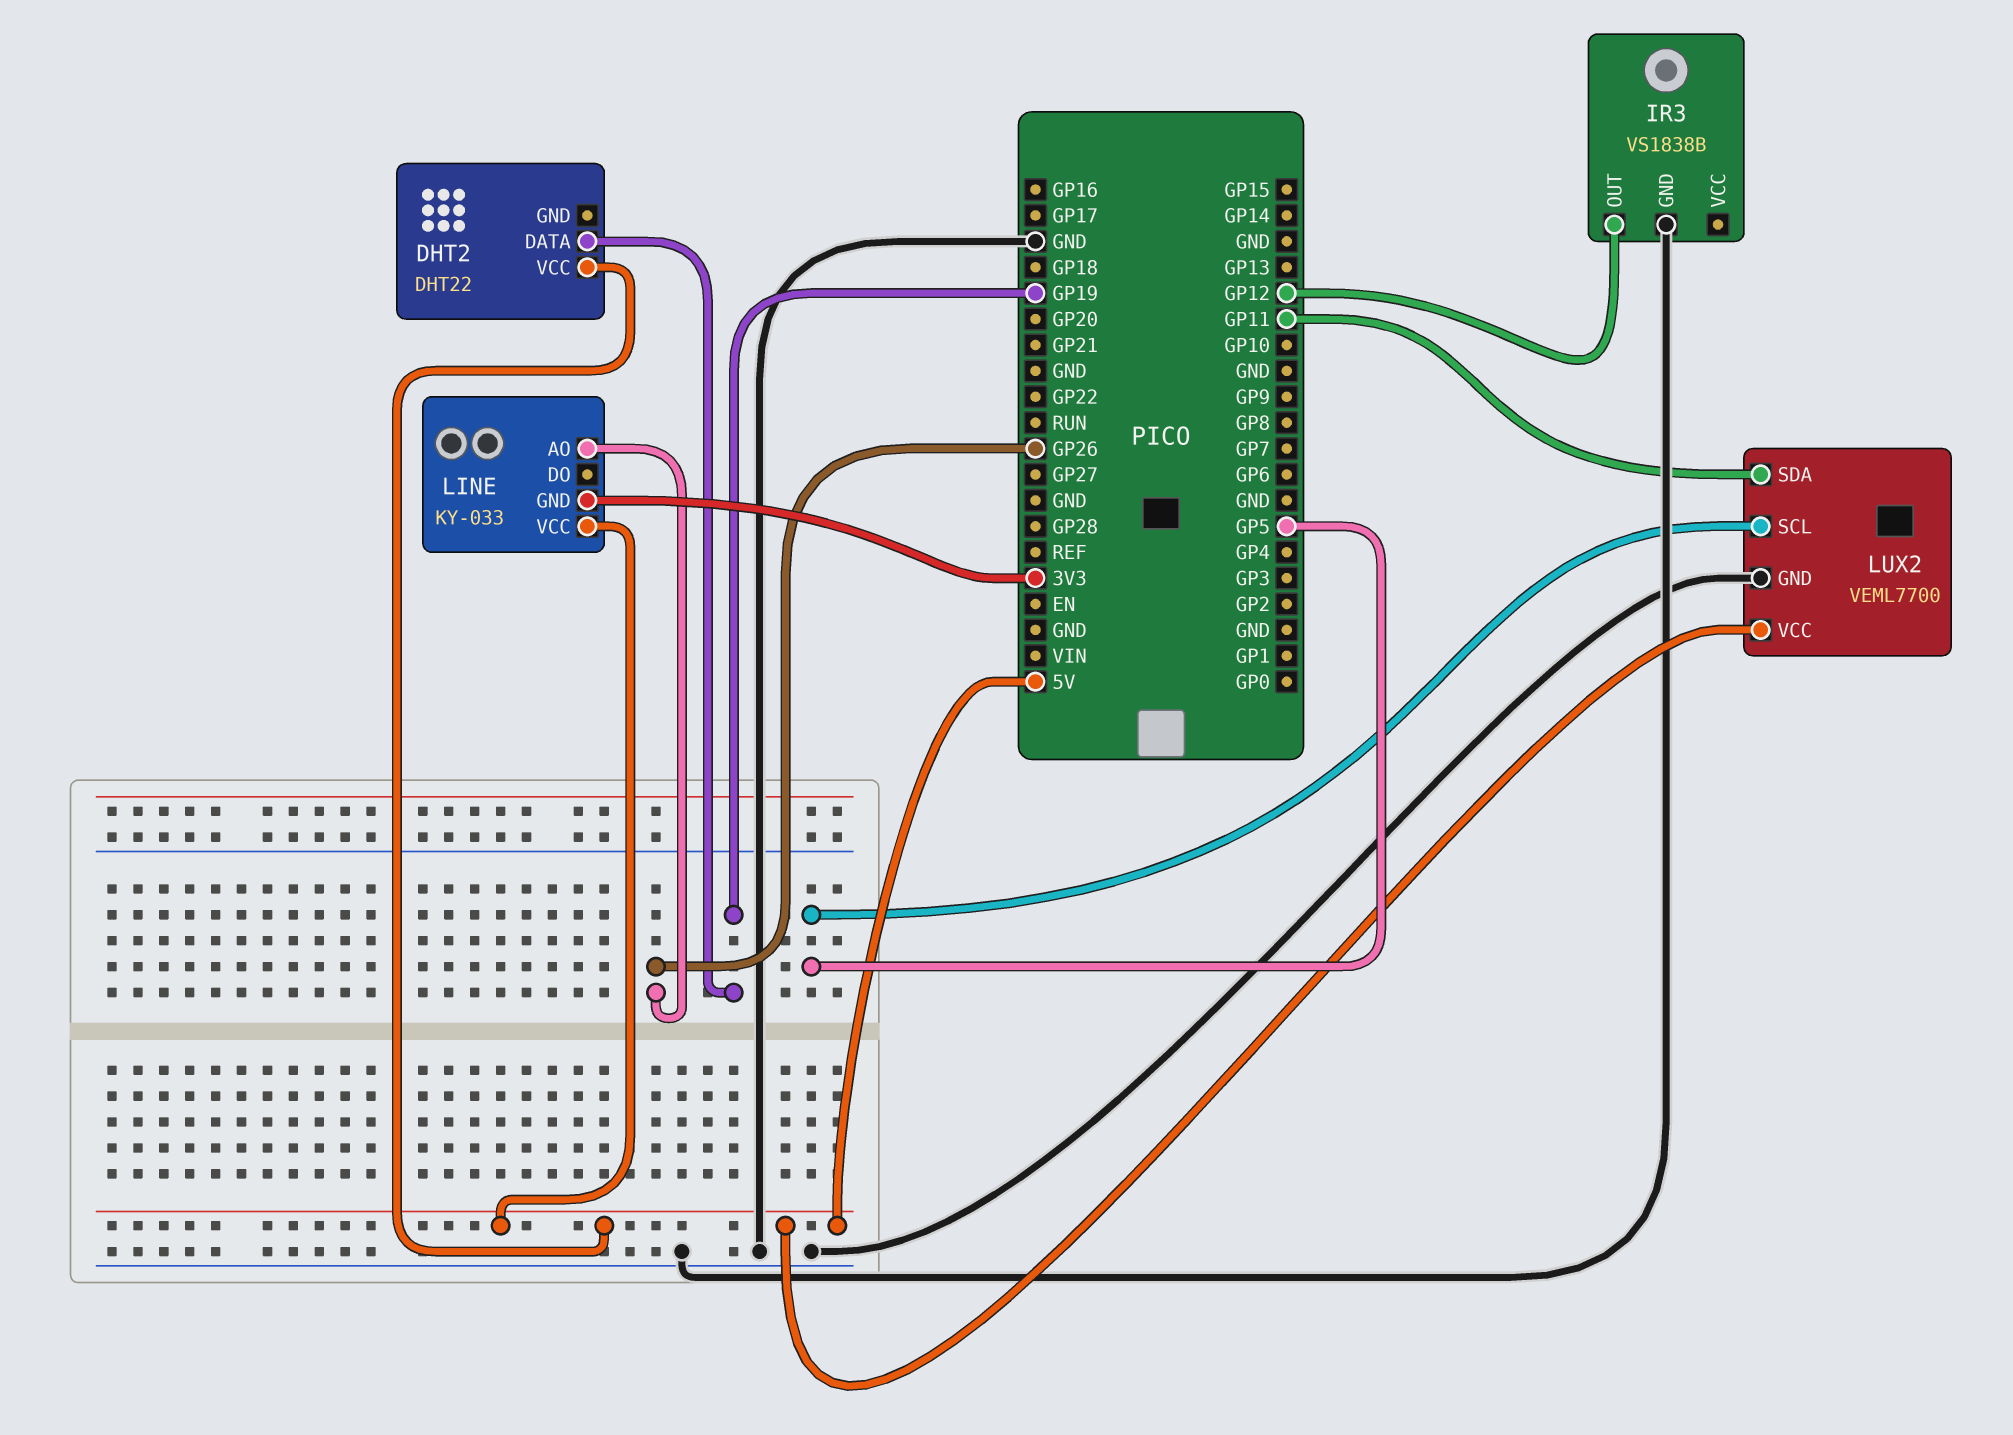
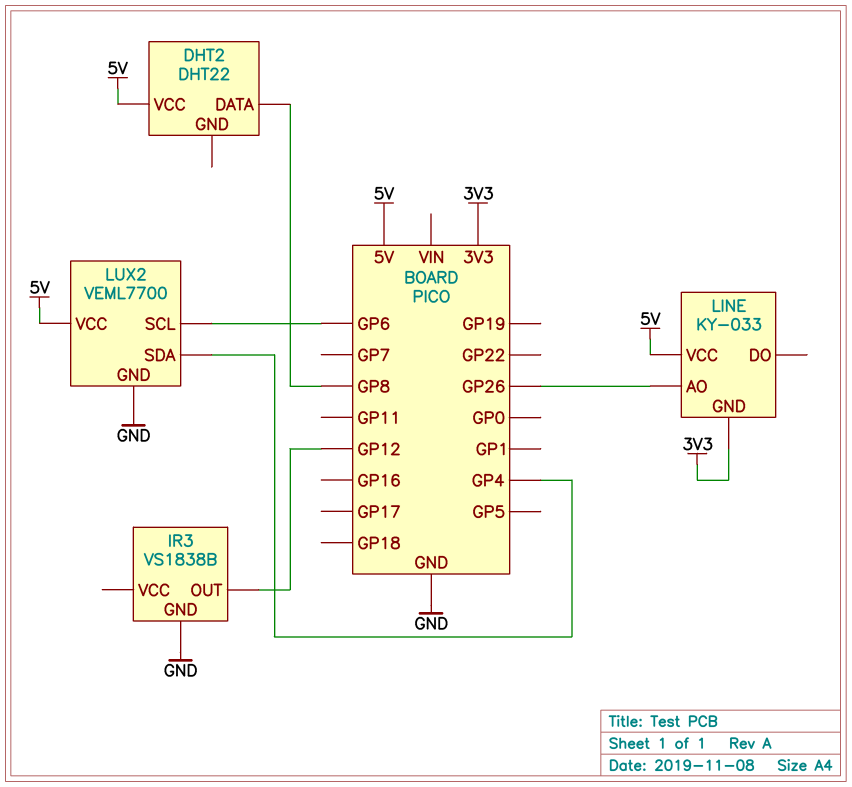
DHT2 pin DATA: GP19 -> GP8
LUX2 pin SCL: GP5 -> GP6
LUX2 pin SDA: GP11 -> GP4

